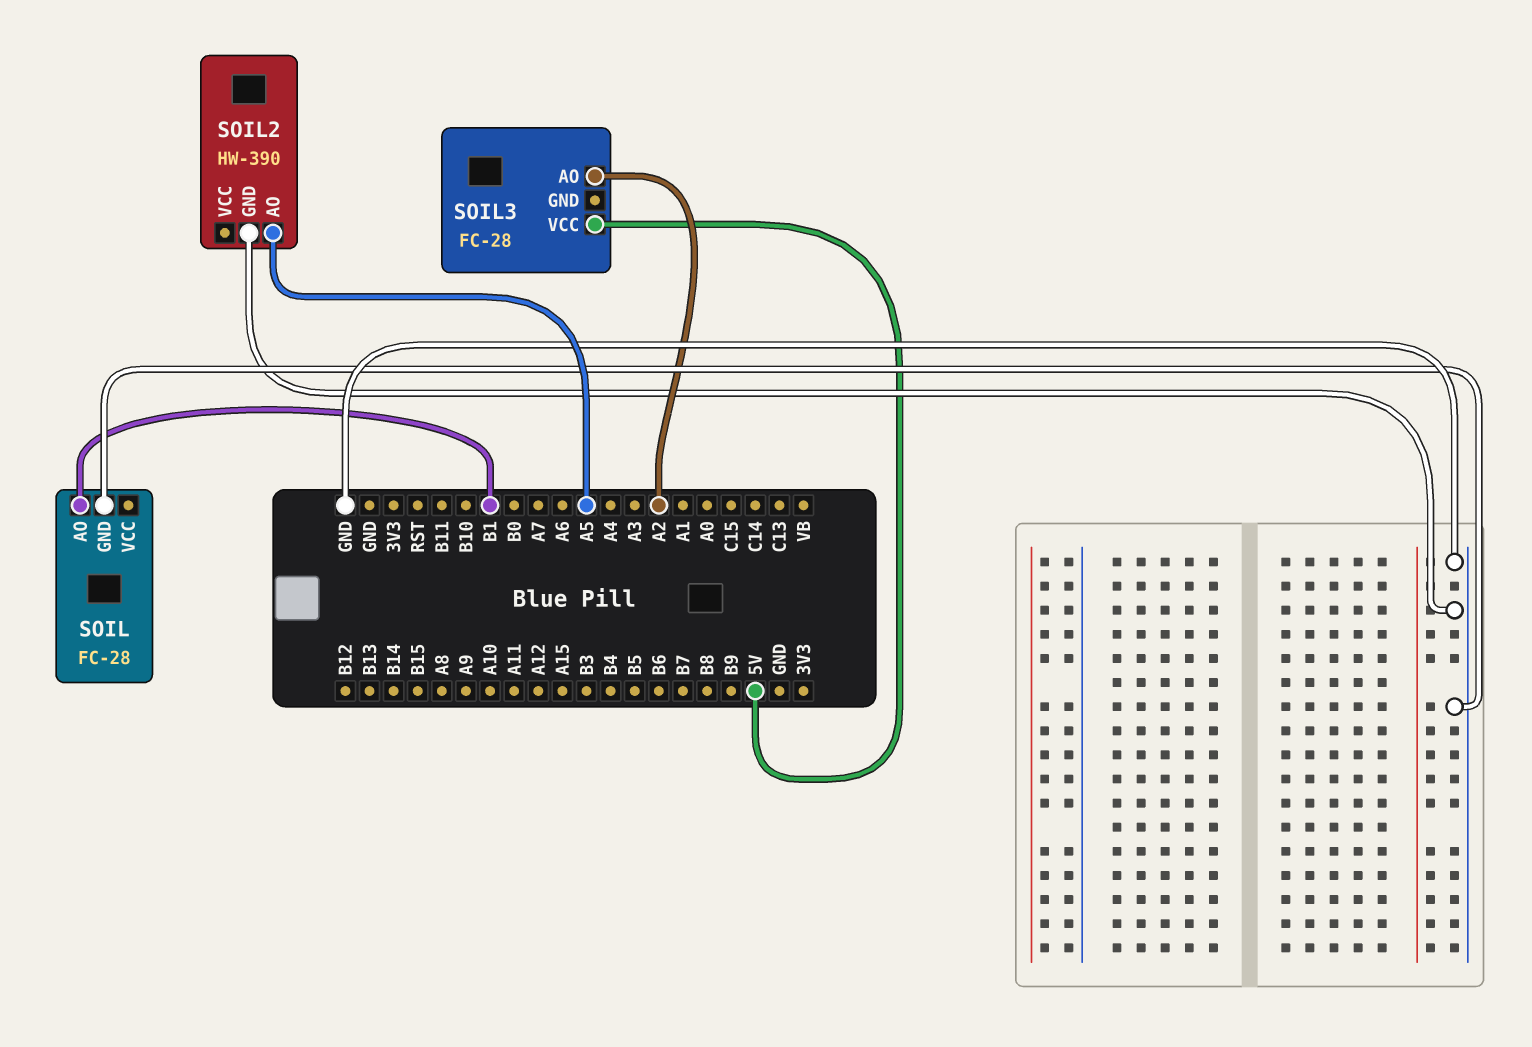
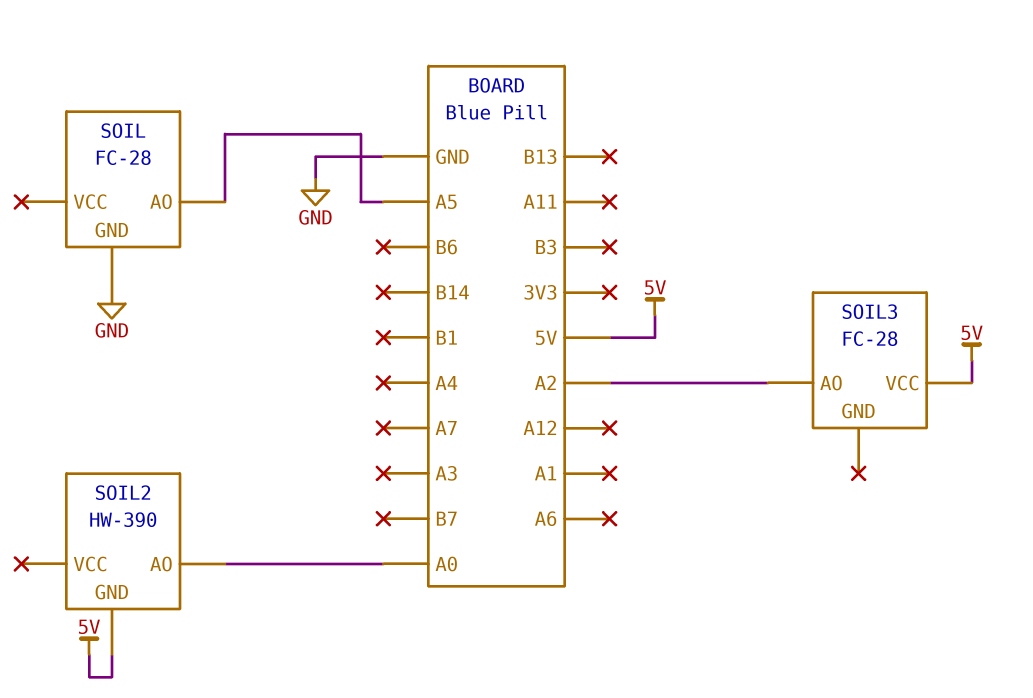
SOIL pin AO: B1 -> A5
SOIL2 pin AO: A5 -> A0
SOIL2 pin GND: GND -> 5V

